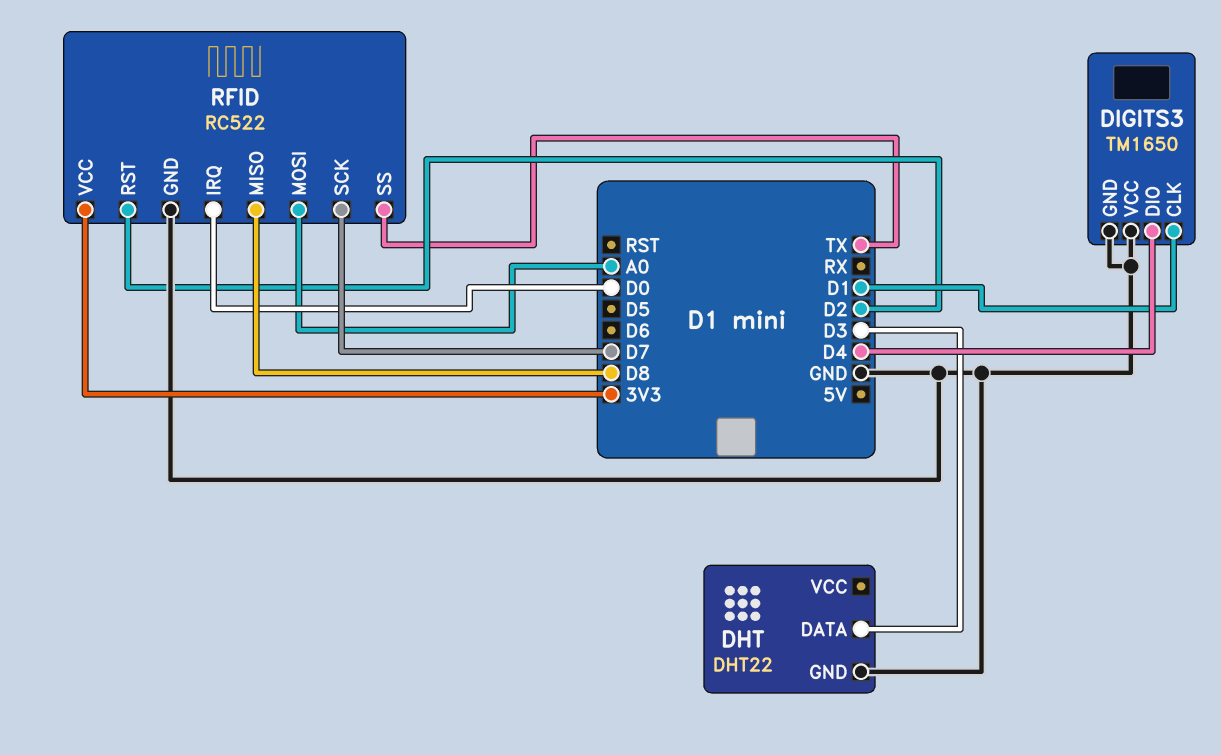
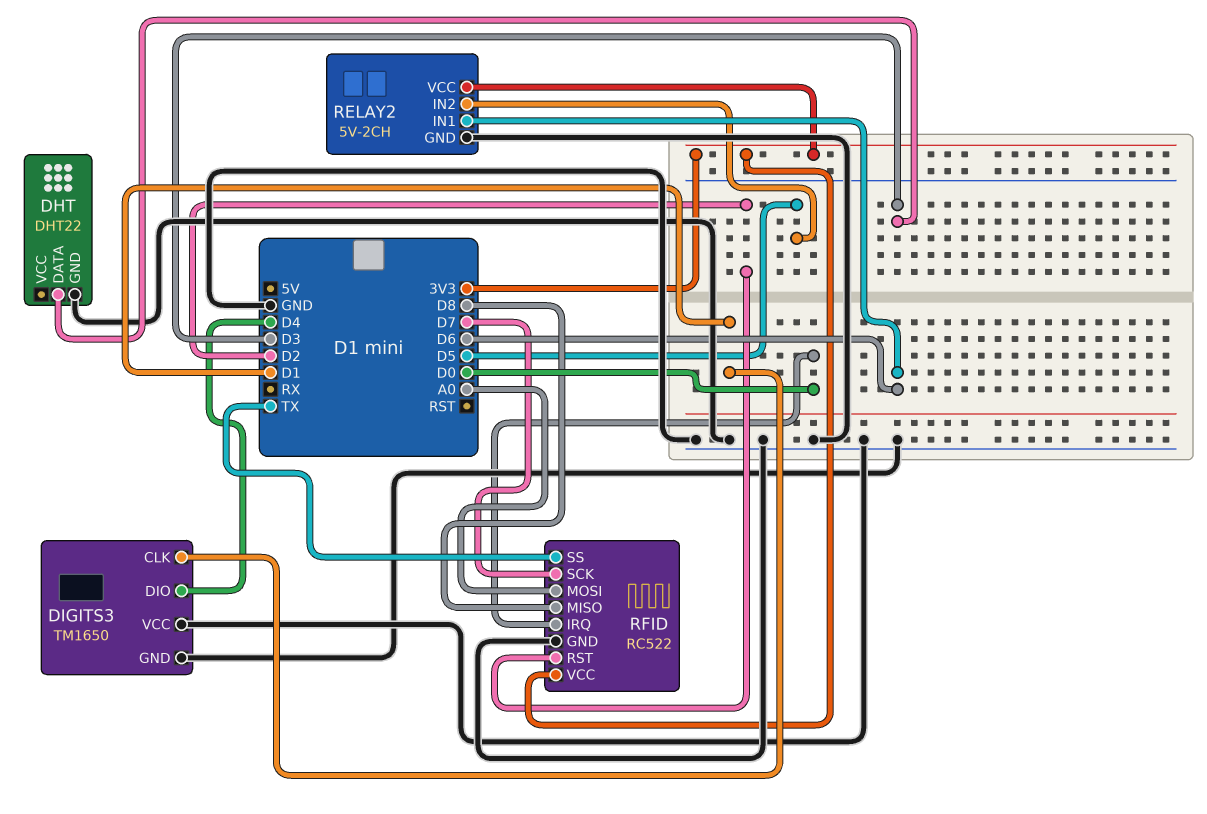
RELAY2: none -> 5V-2CH
RELAY2 pin GND: none -> GND
RELAY2 pin IN1: none -> D6
RELAY2 pin IN2: none -> D5
RELAY2 pin VCC: none -> 3V3

